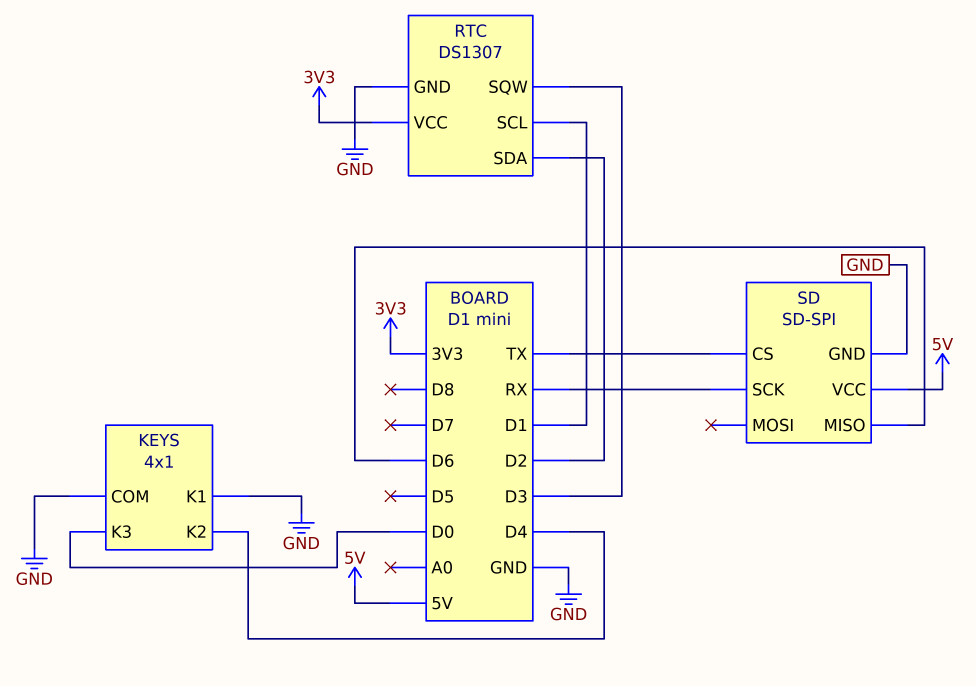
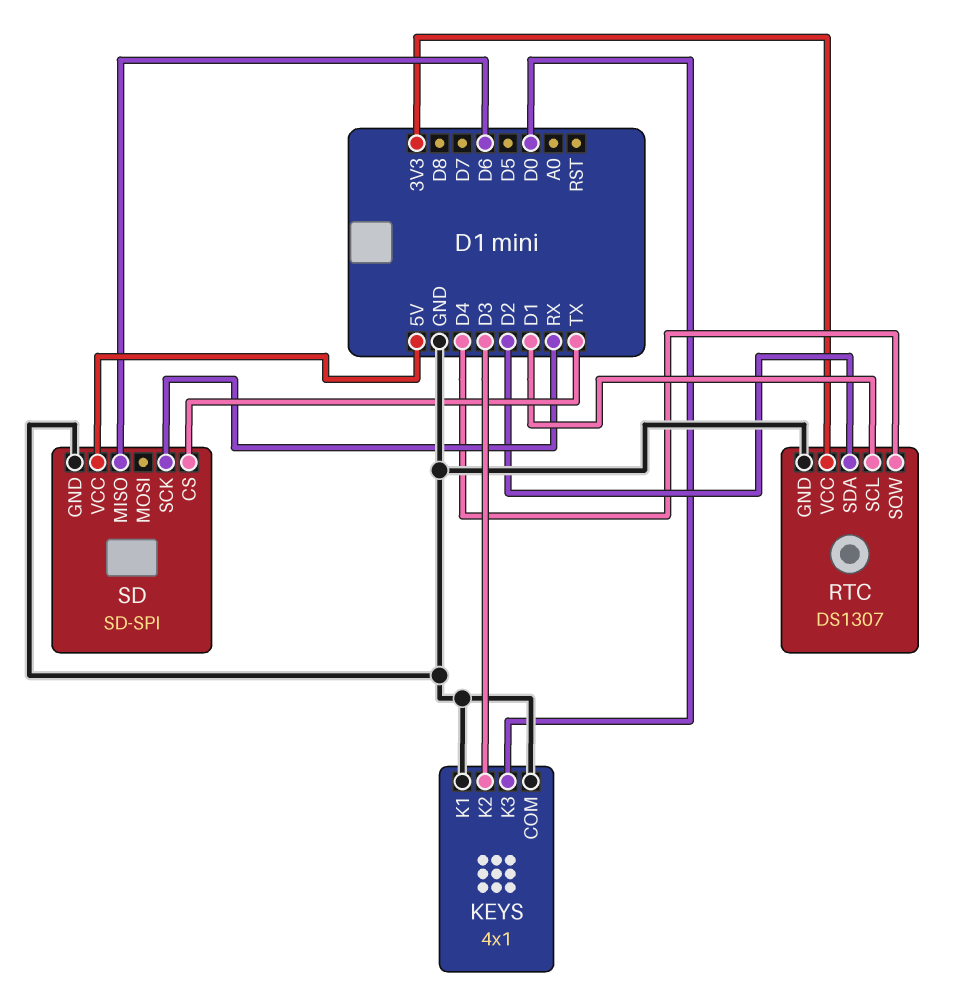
KEYS pin K2: D4 -> D3
RTC pin SQW: D3 -> D4

